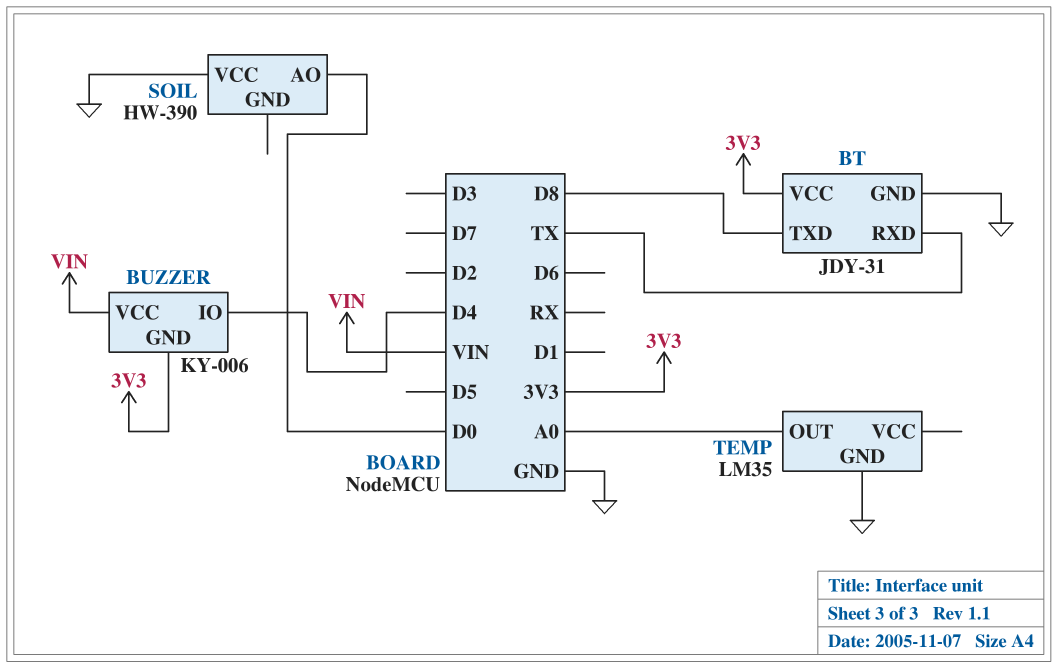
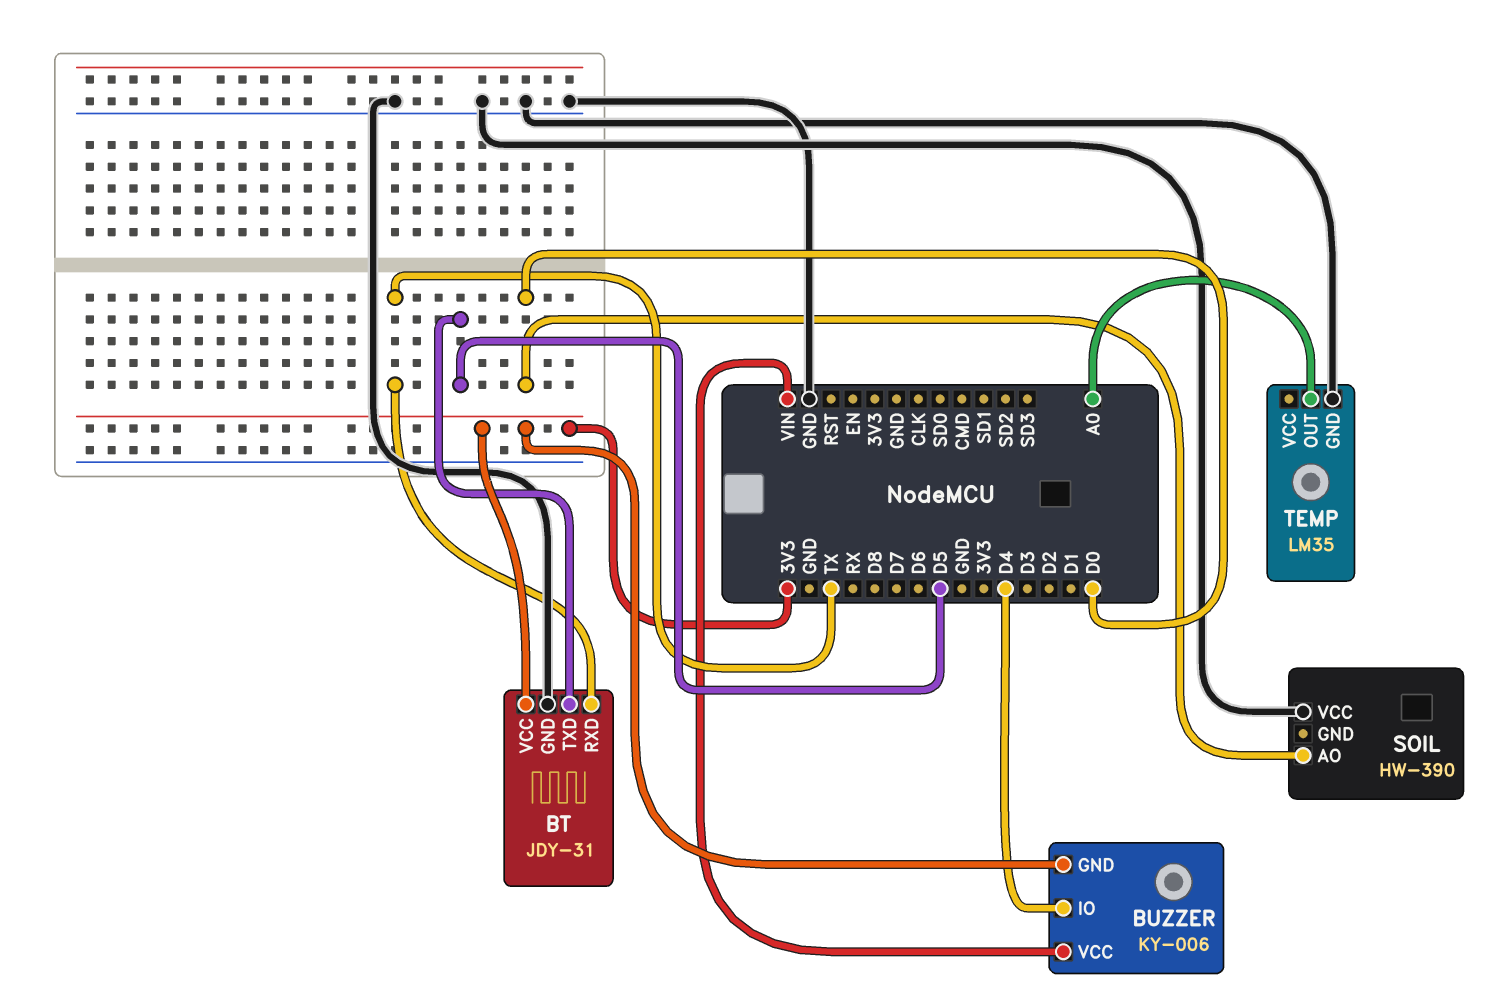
BT pin TXD: D8 -> D5

